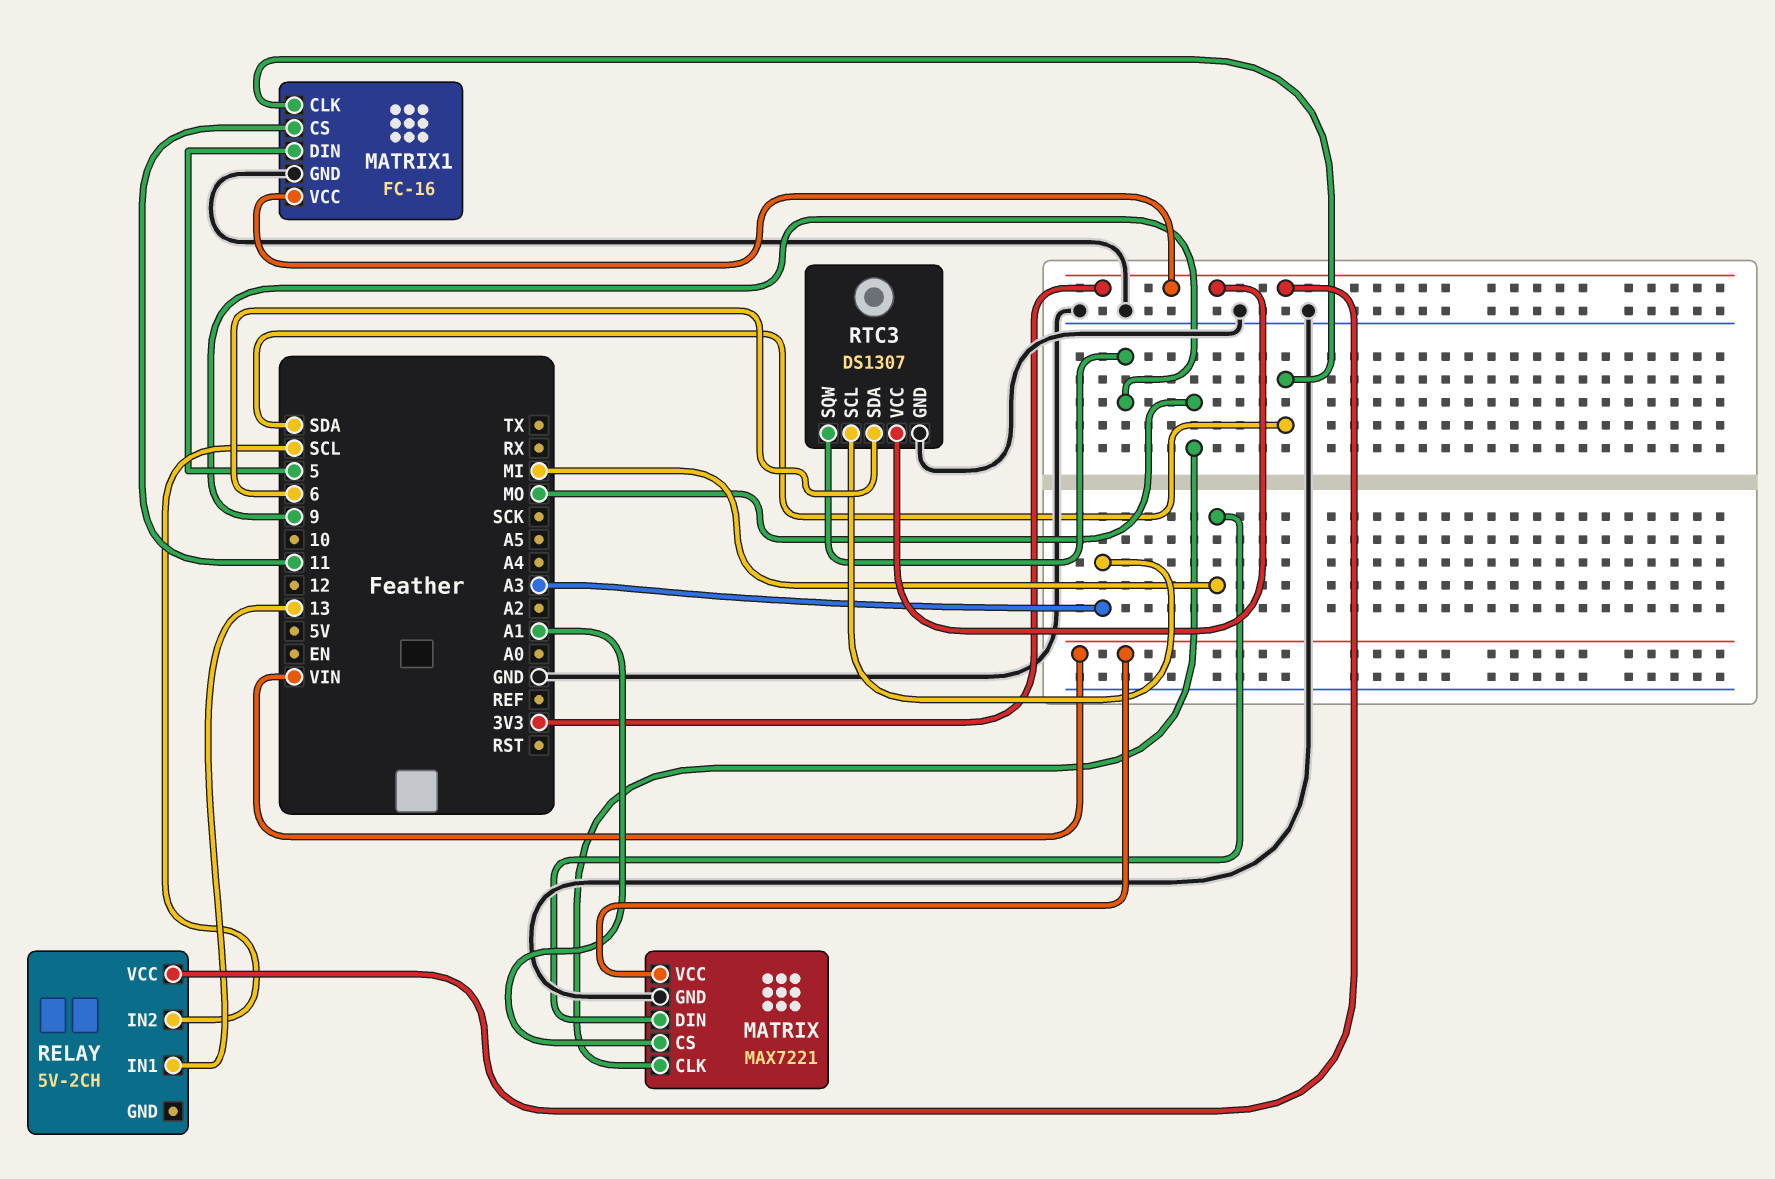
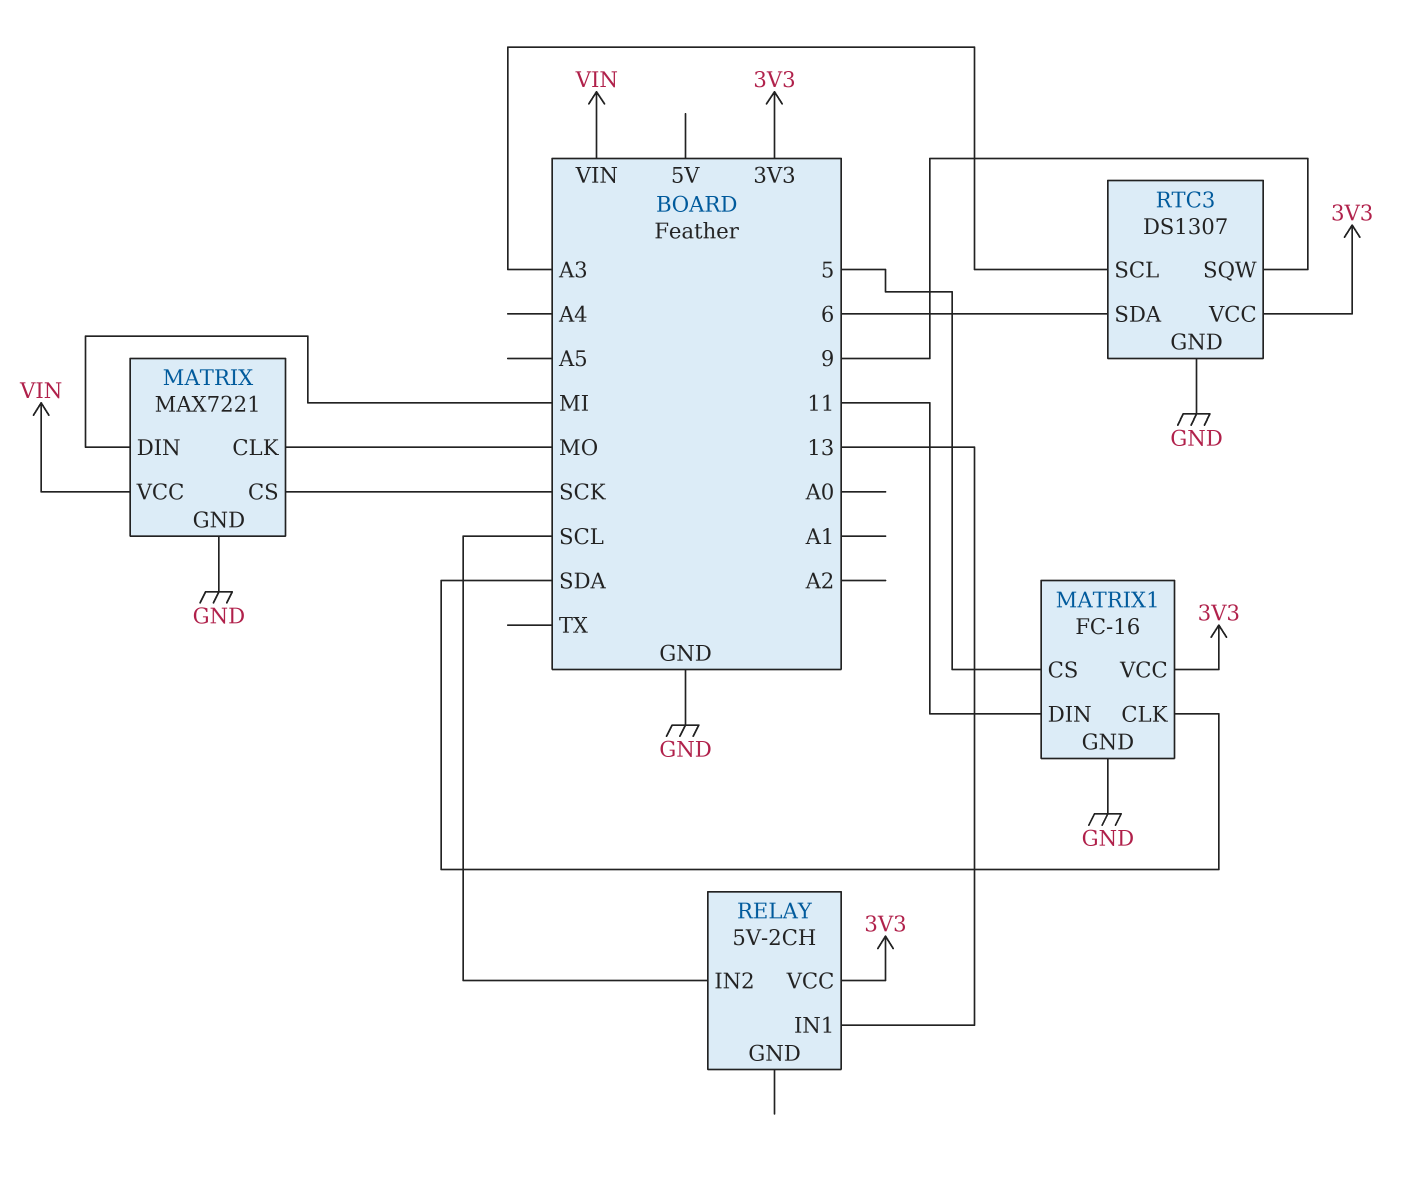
MATRIX pin CS: A1 -> SCK
MATRIX1 pin CS: 11 -> 5
MATRIX1 pin DIN: 5 -> 11

